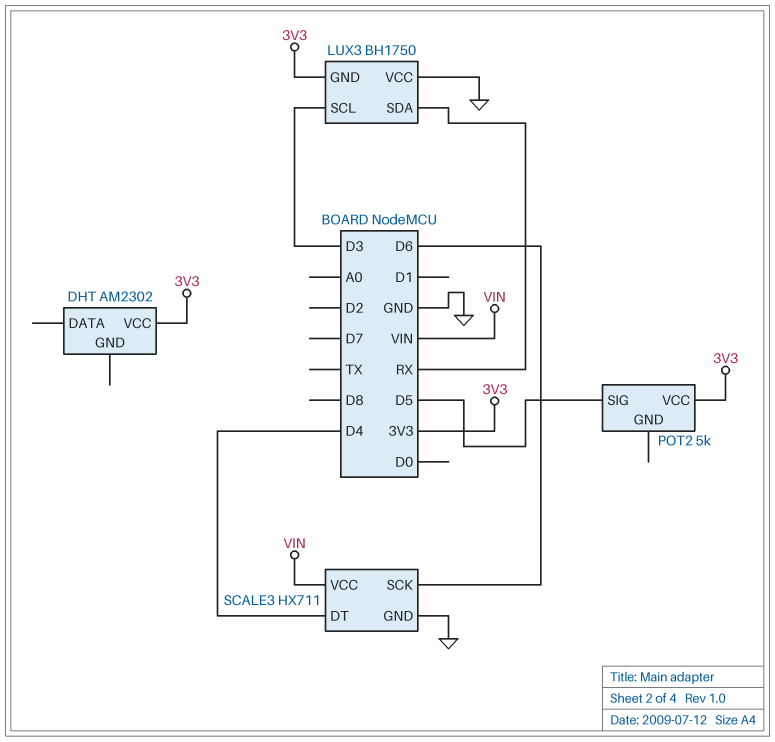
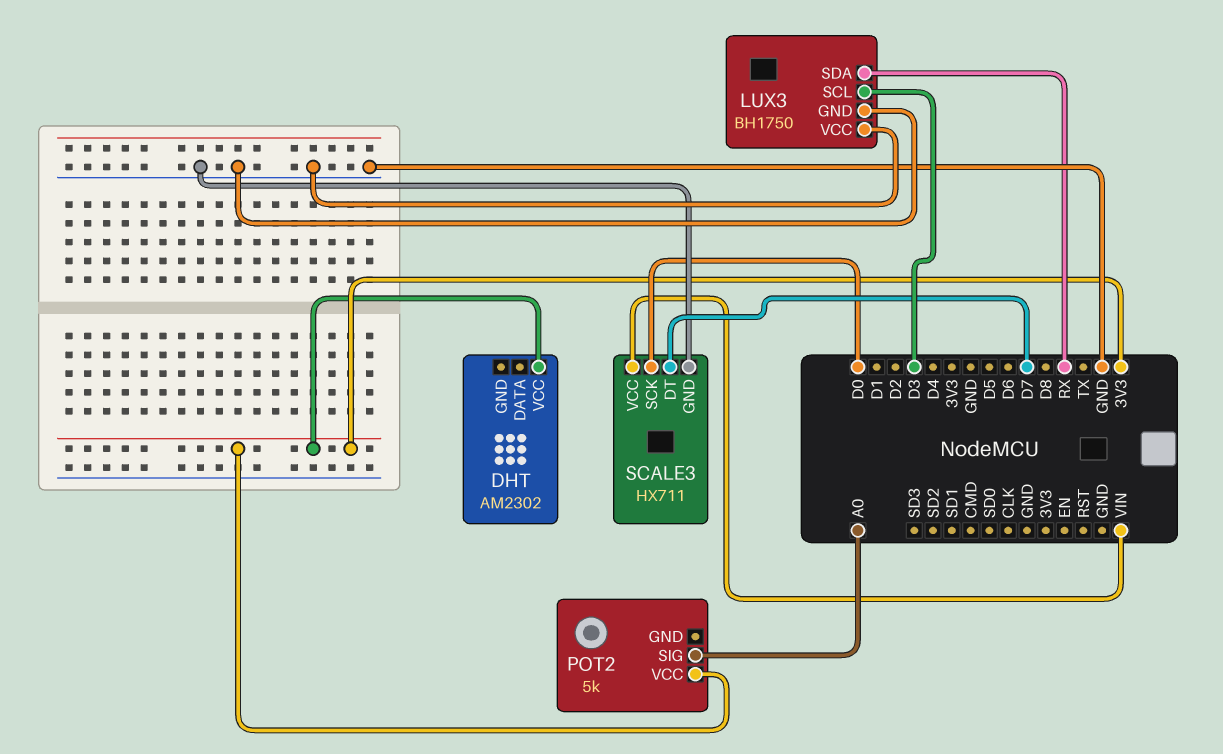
LUX3 pin GND: 3V3 -> GND
POT2 pin SIG: D5 -> A0
SCALE3 pin DT: D4 -> D7
SCALE3 pin SCK: D6 -> D0

